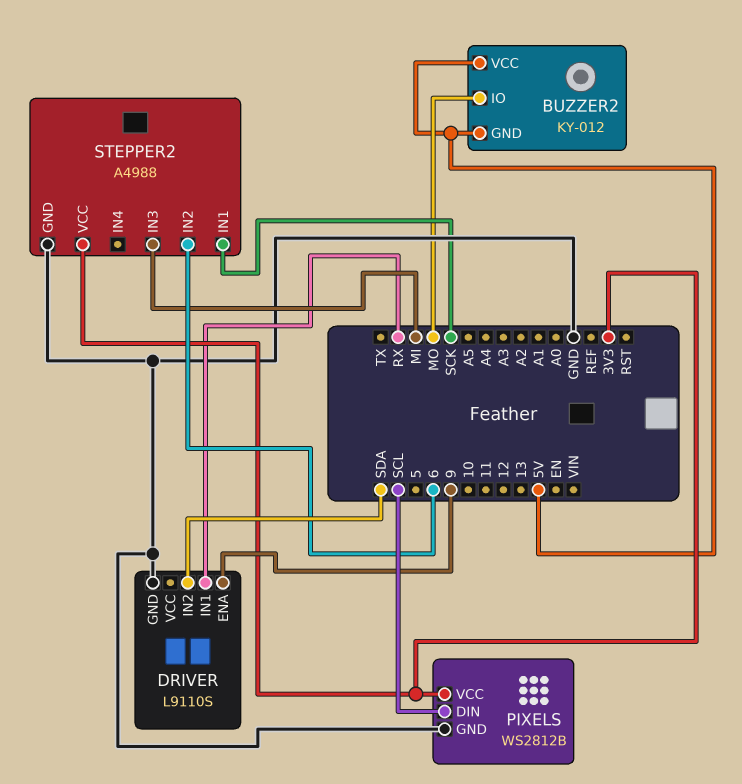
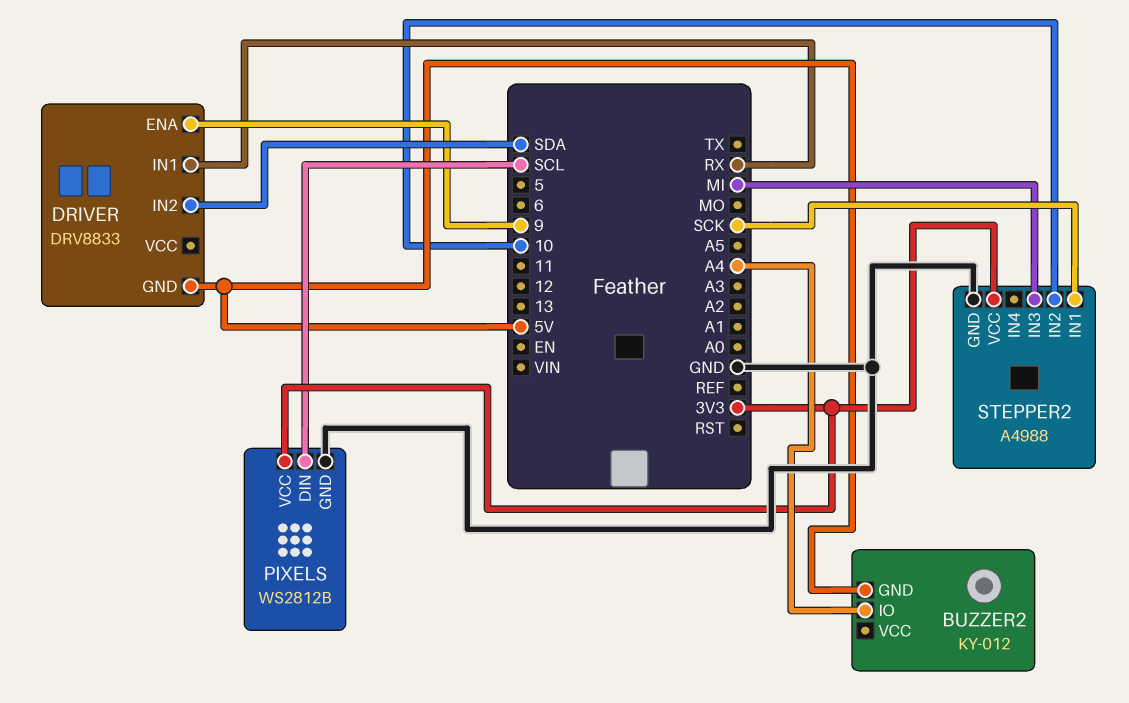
BUZZER2 pin IO: MO -> A4
BUZZER2 pin VCC: 5V -> none
DRIVER: L9110S -> DRV8833
DRIVER pin GND: GND -> 5V
STEPPER2 pin IN2: 6 -> 10

